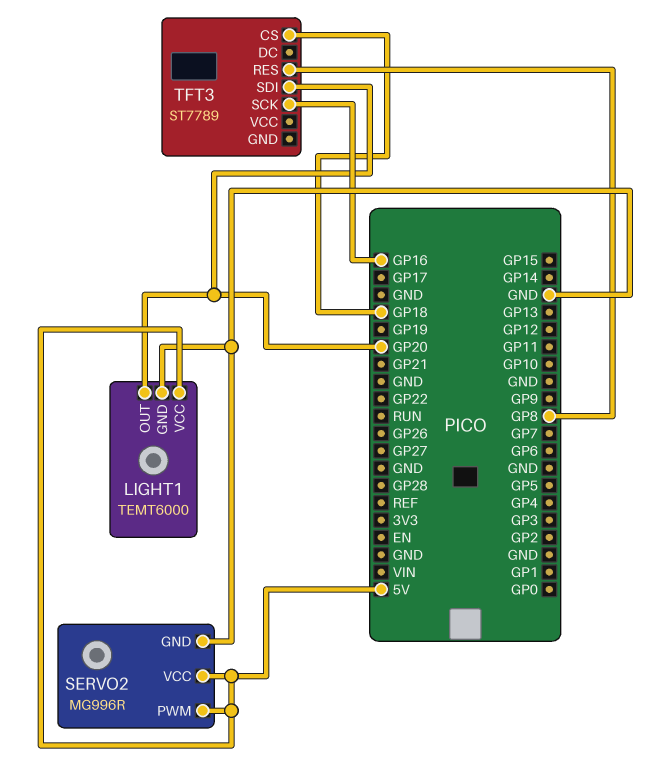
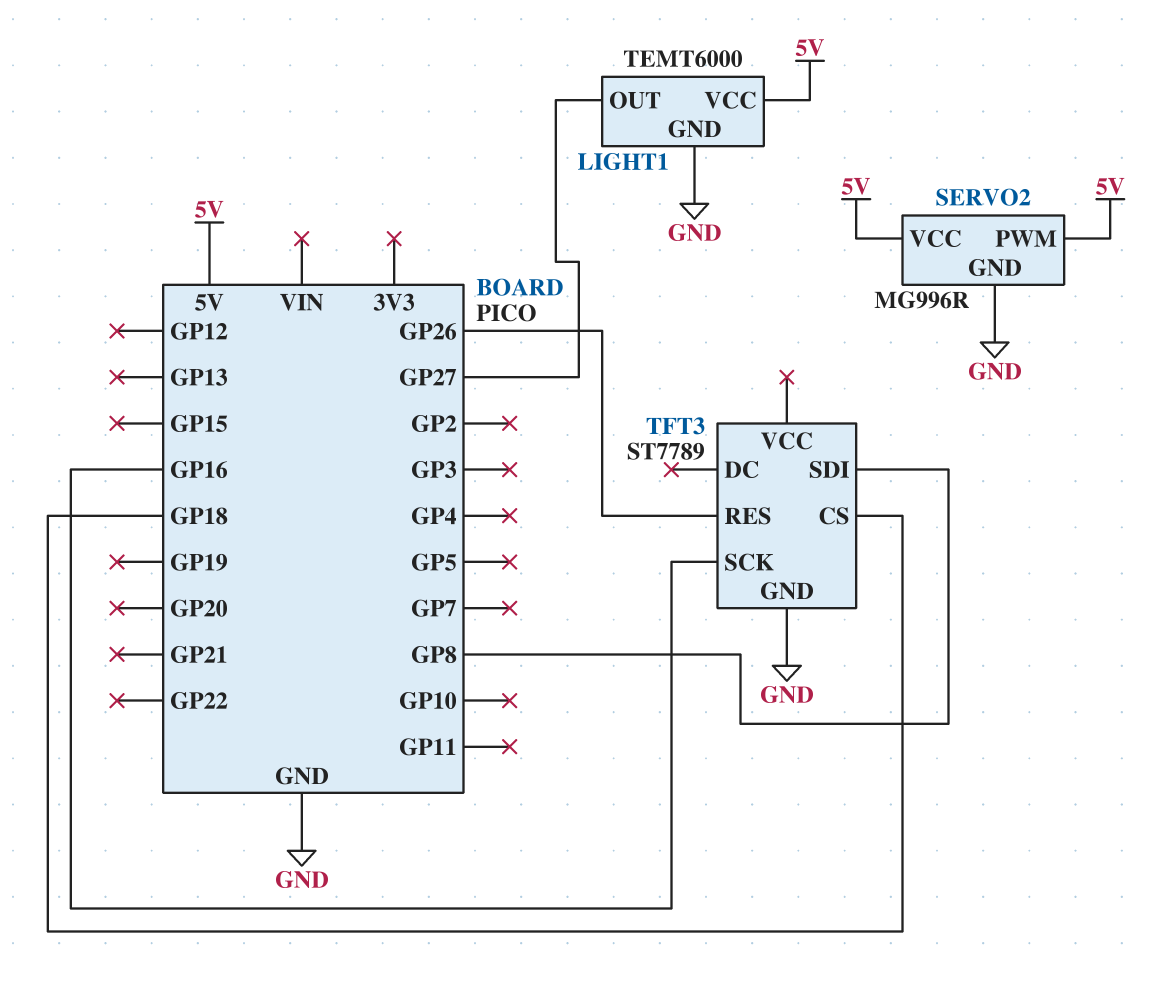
LIGHT1 pin OUT: GP20 -> GP27
TFT3 pin GND: none -> GND
TFT3 pin RES: GP8 -> GP26
TFT3 pin SDI: GP20 -> GP8

